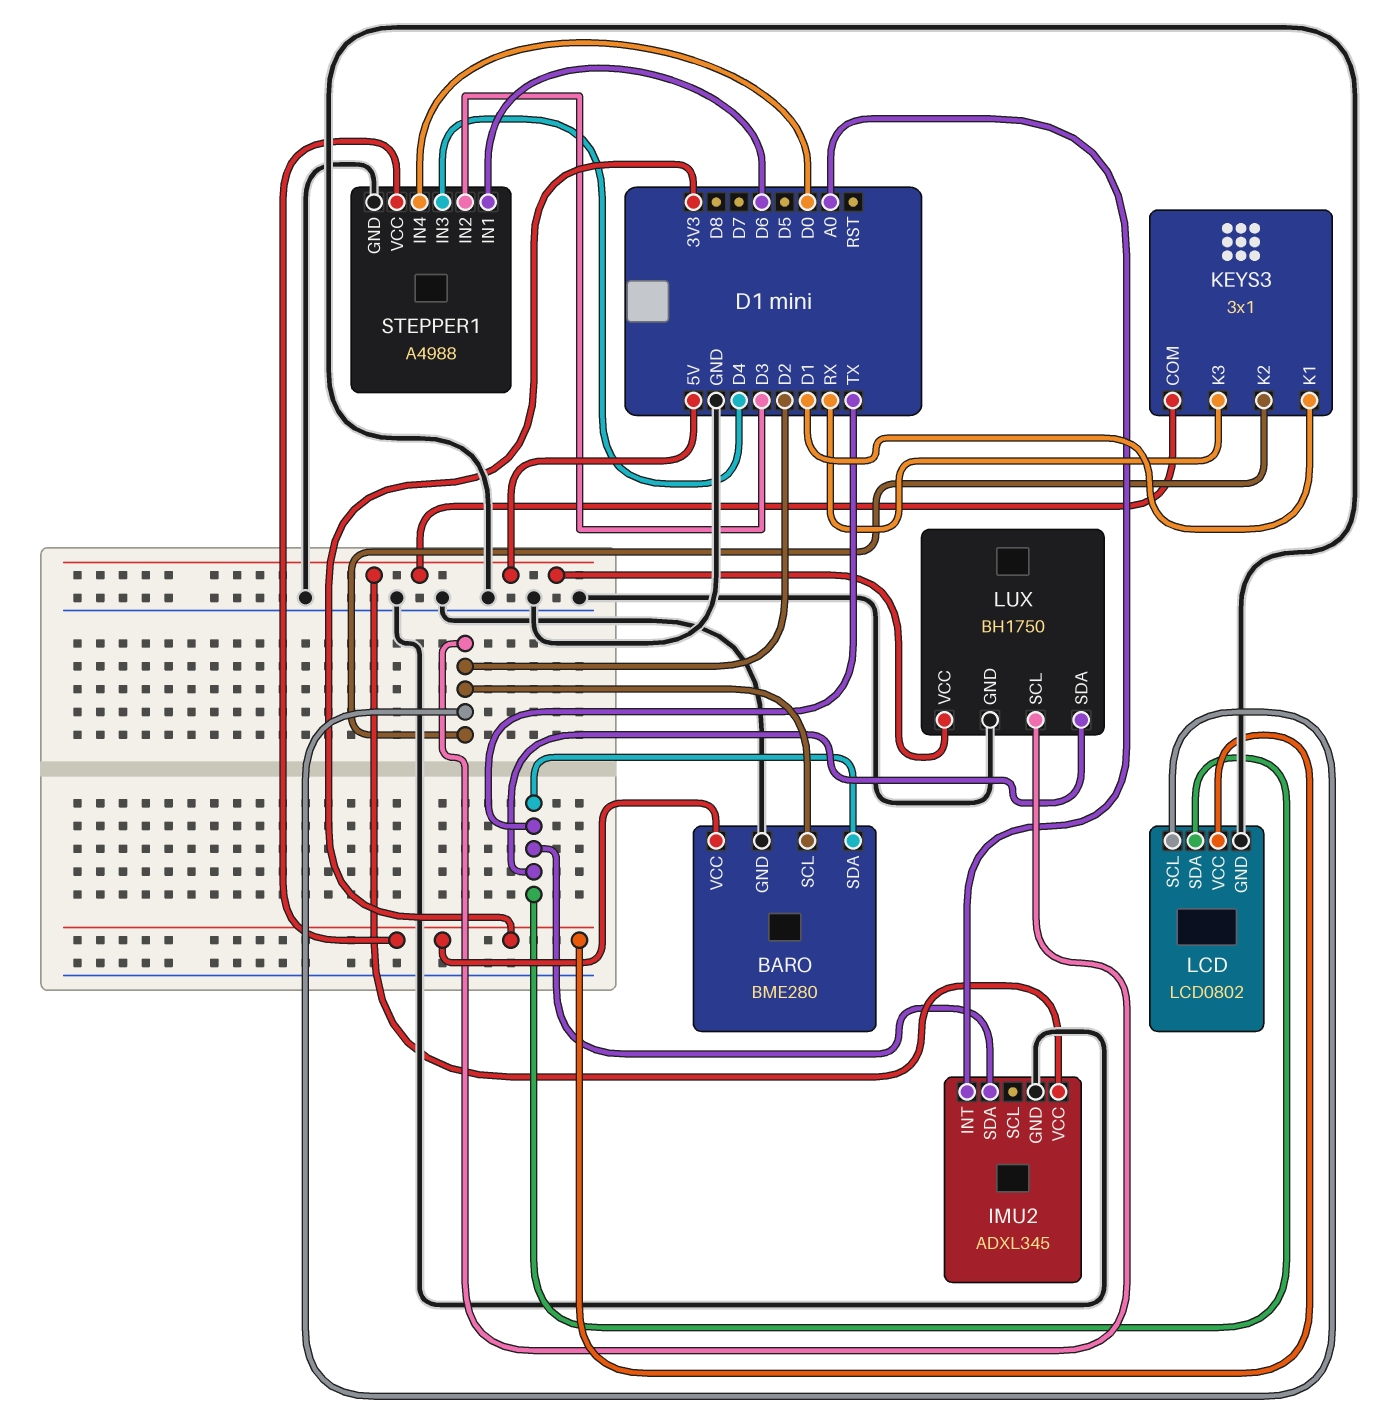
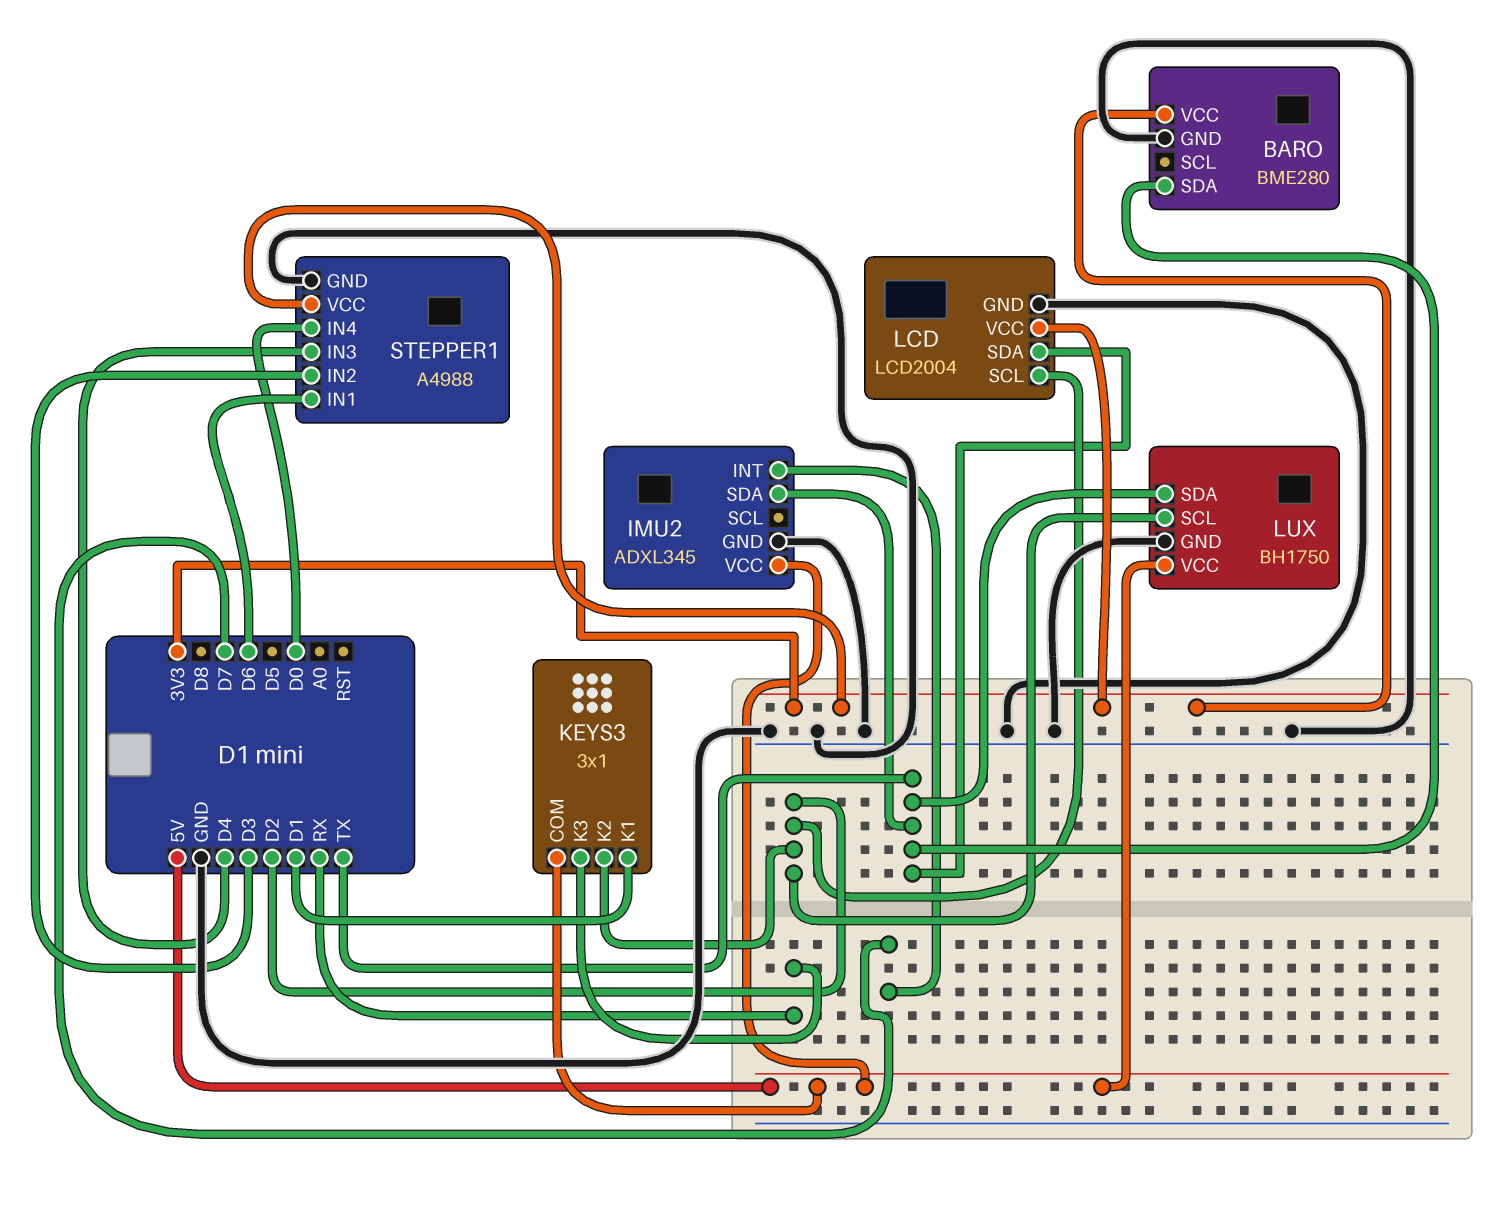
BARO pin SCL: D2 -> none
IMU2 pin INT: A0 -> D7
LCD: LCD0802 -> LCD2004

